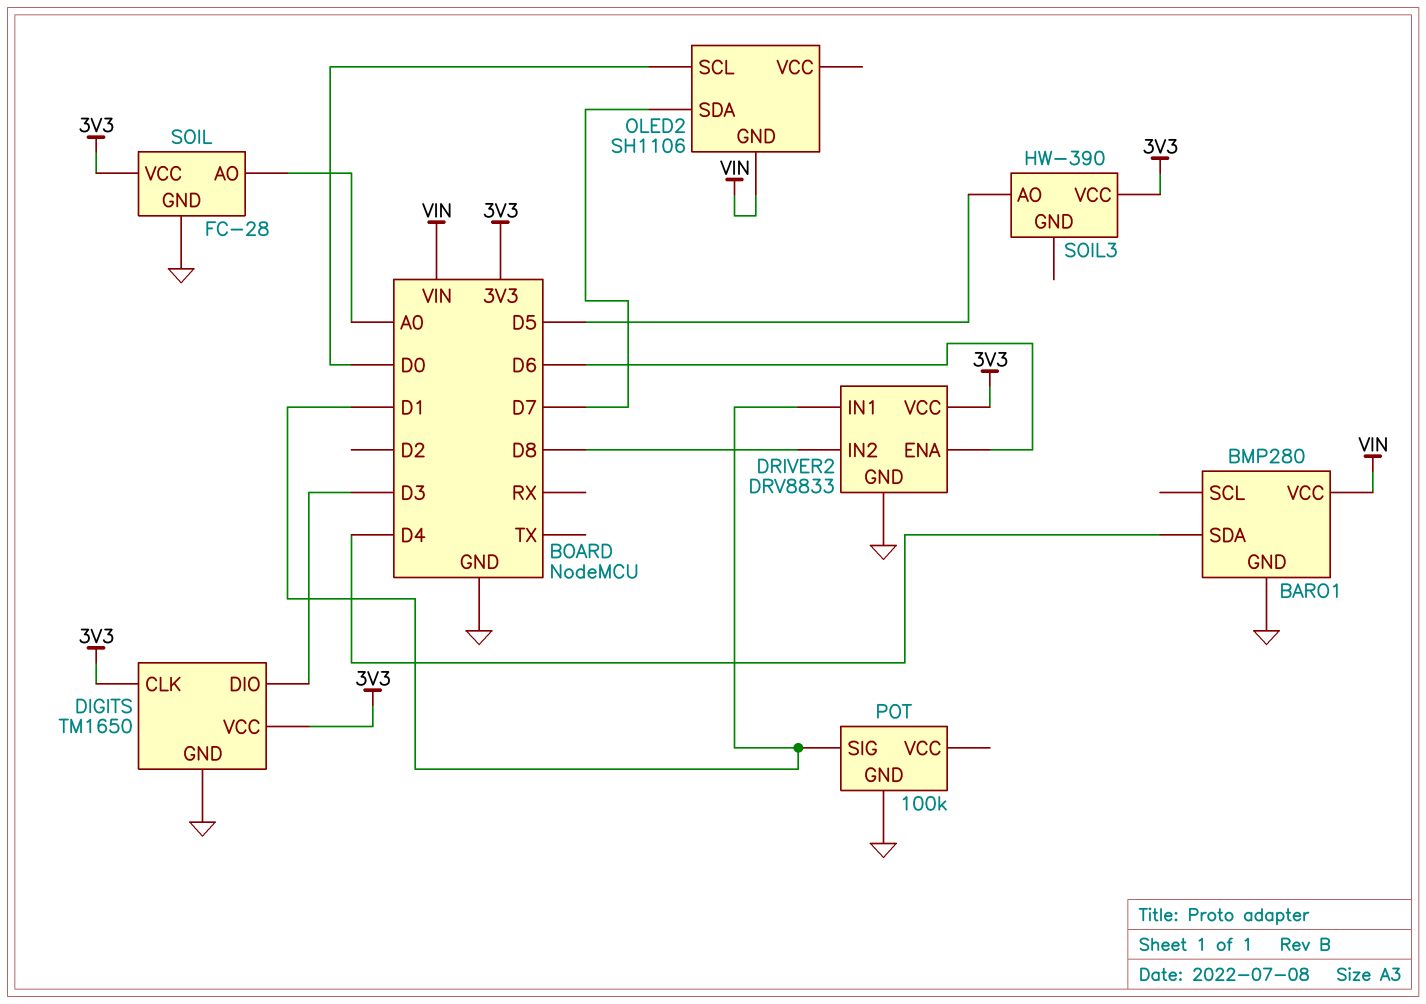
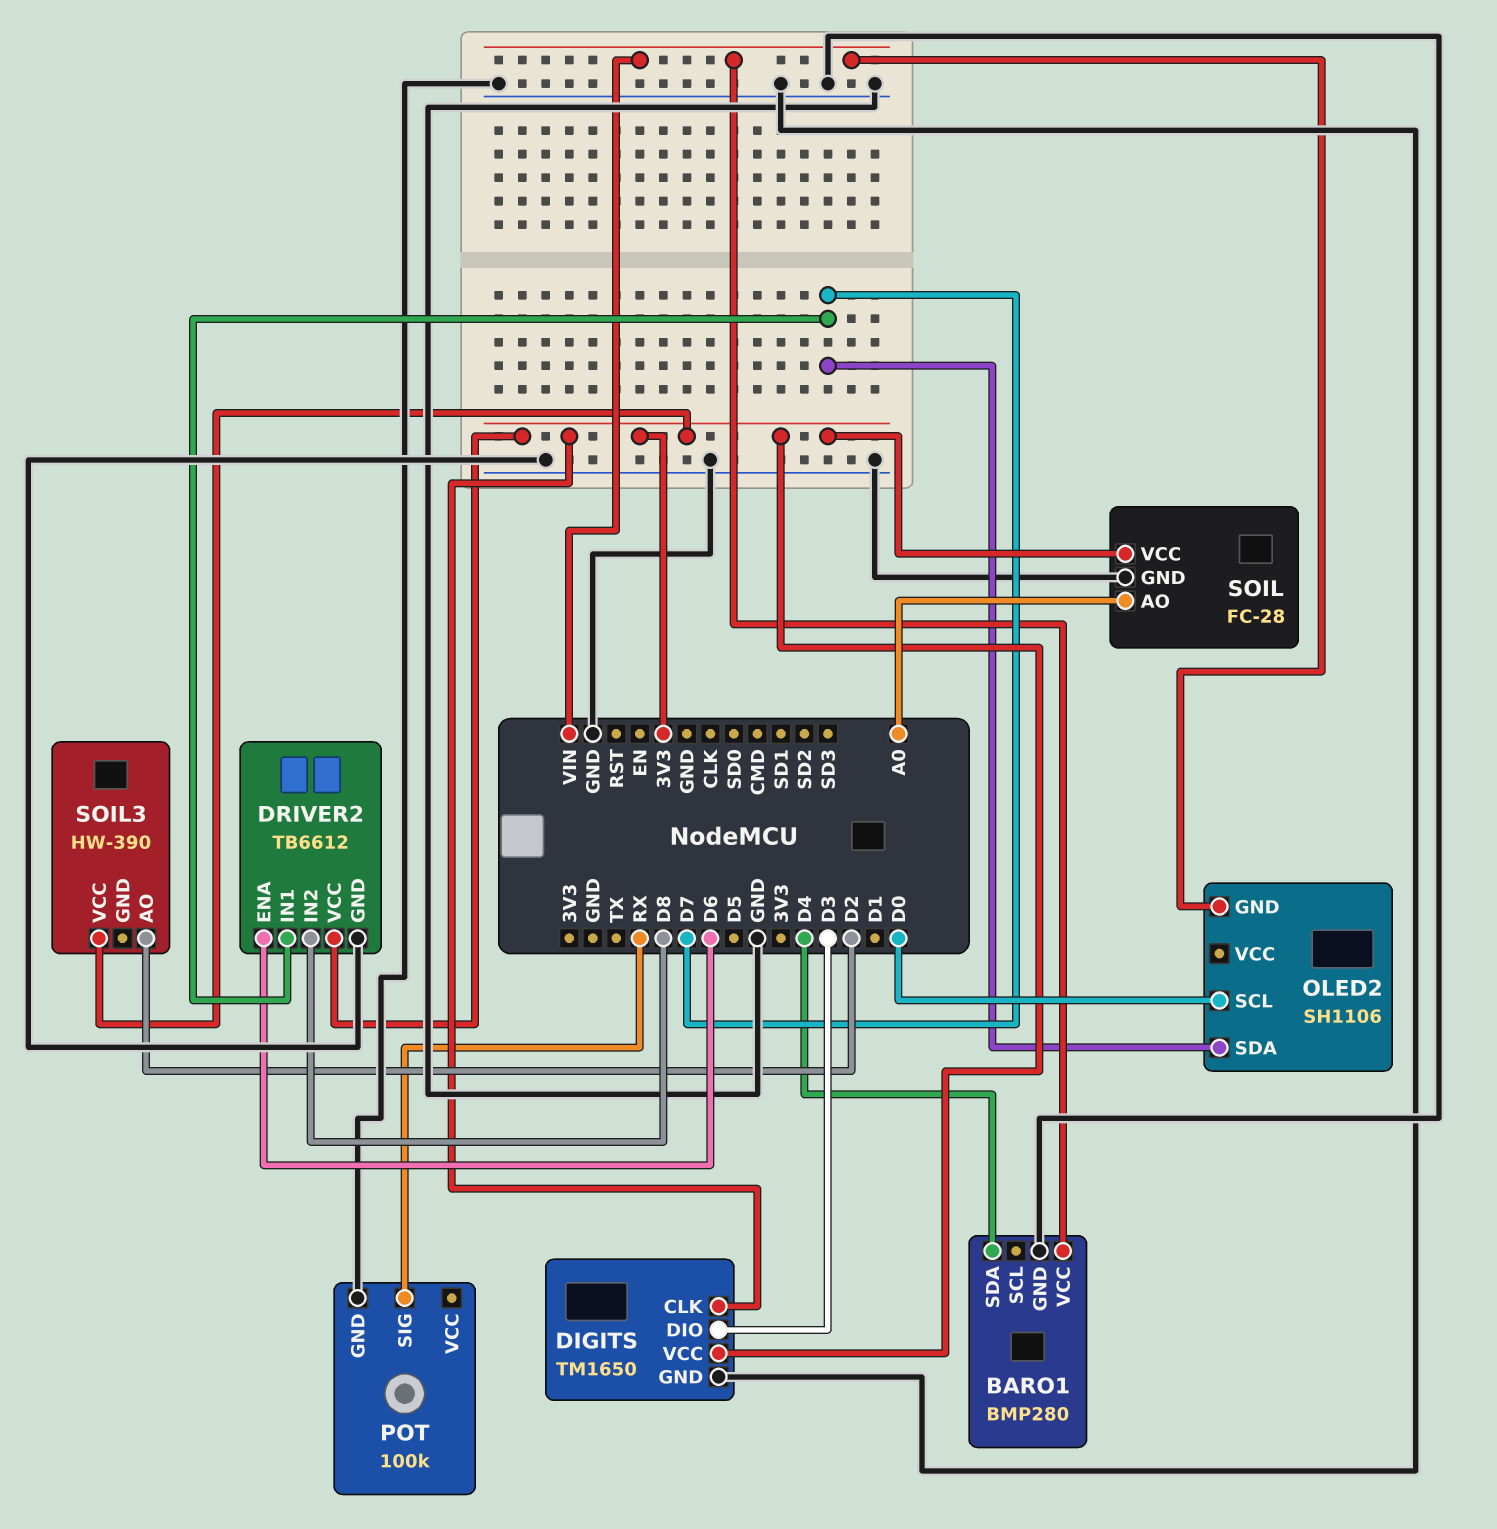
DRIVER2: DRV8833 -> TB6612
DRIVER2 pin IN1: D1 -> D7
POT pin SIG: D1 -> RX
SOIL3 pin AO: D5 -> D2

